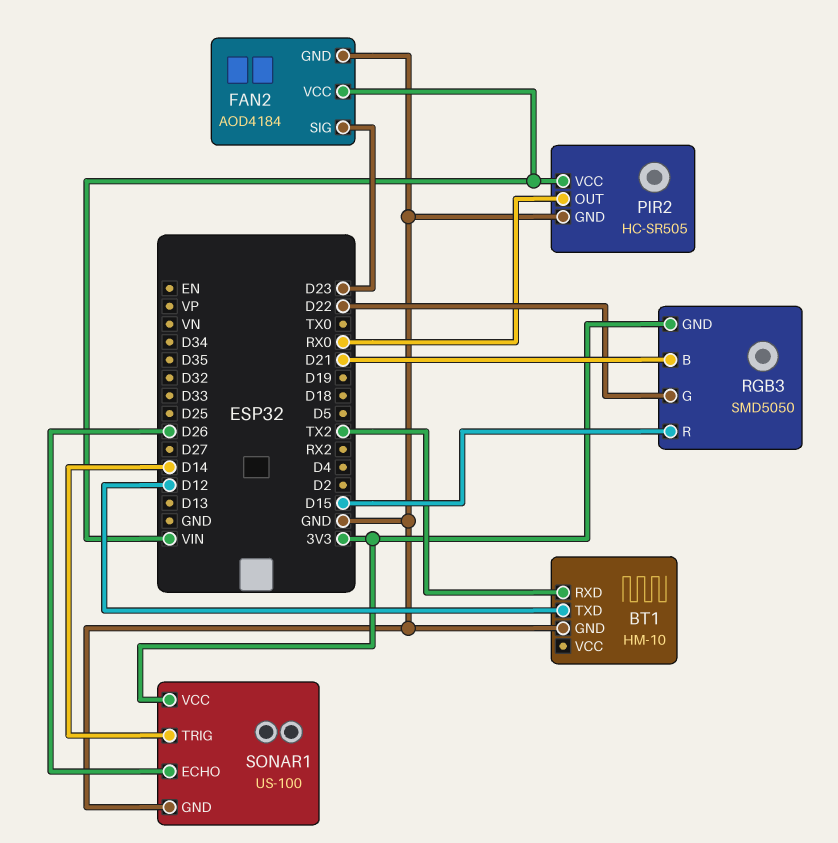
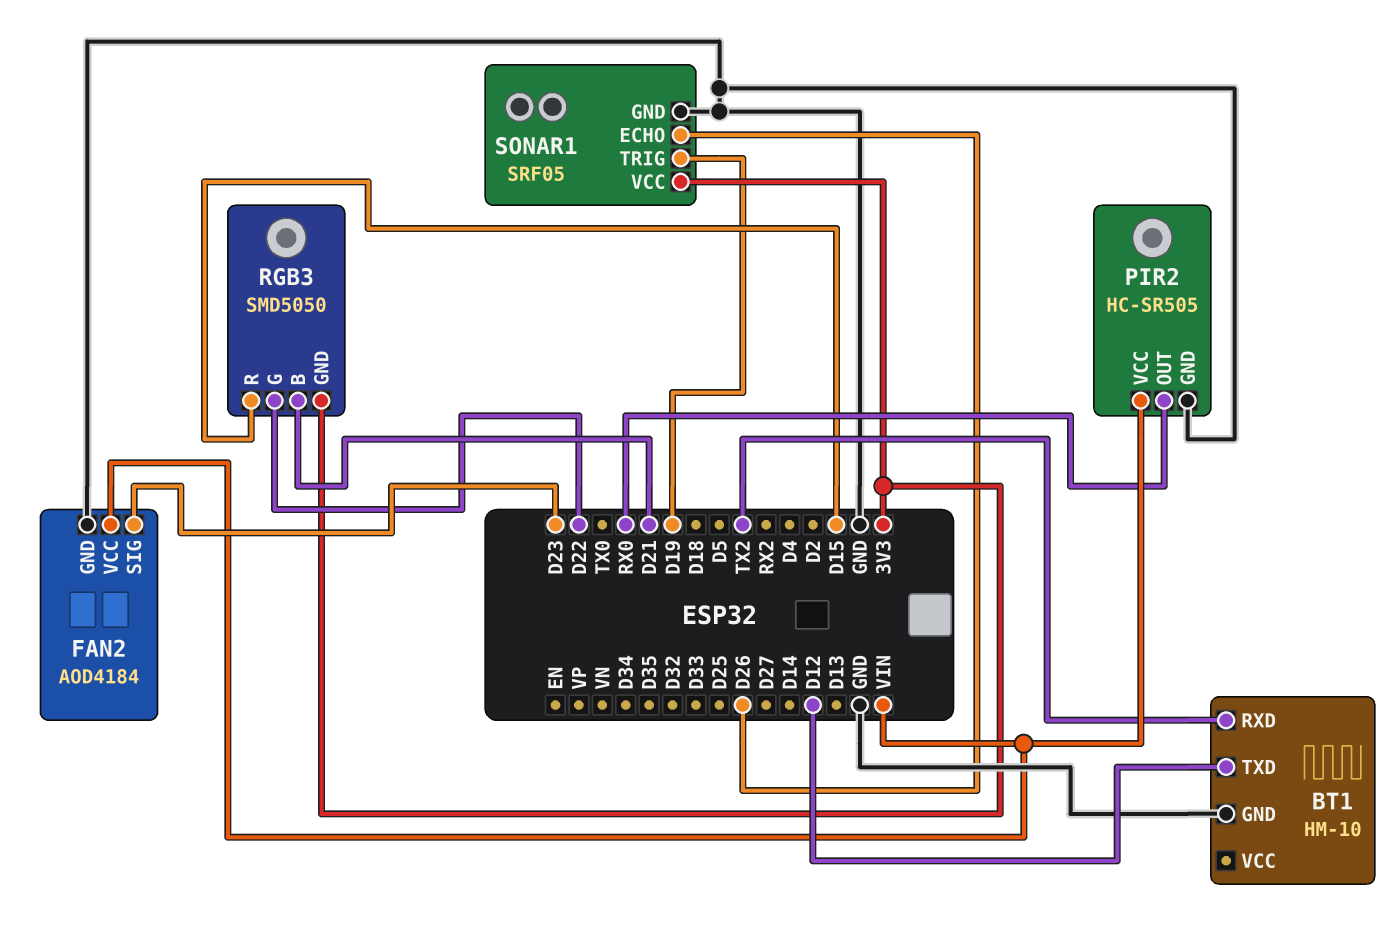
SONAR1: US-100 -> SRF05
SONAR1 pin TRIG: D14 -> D19

